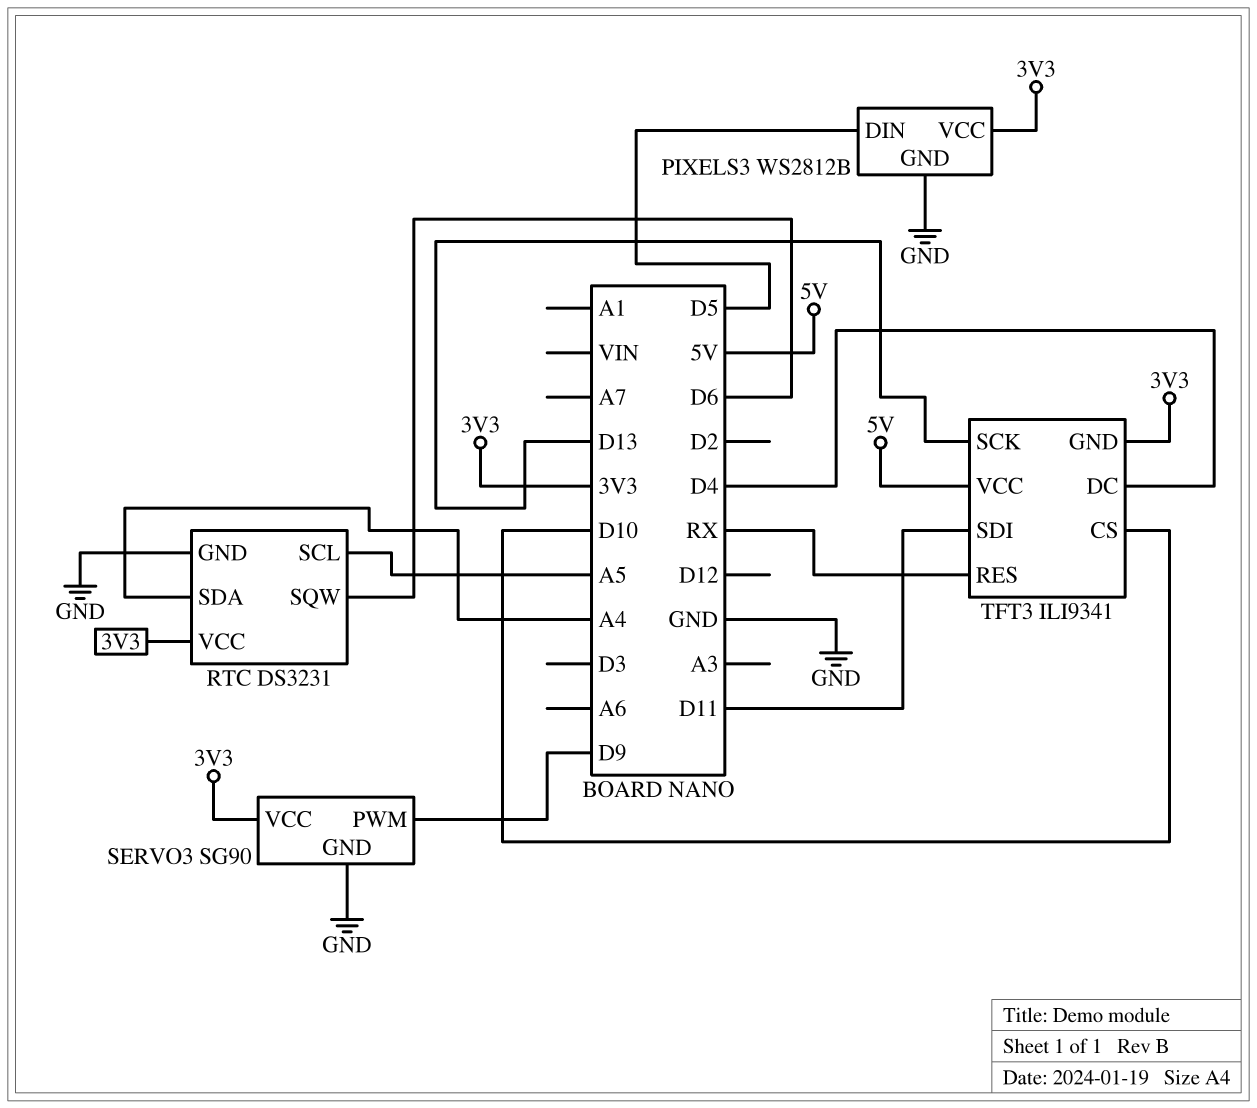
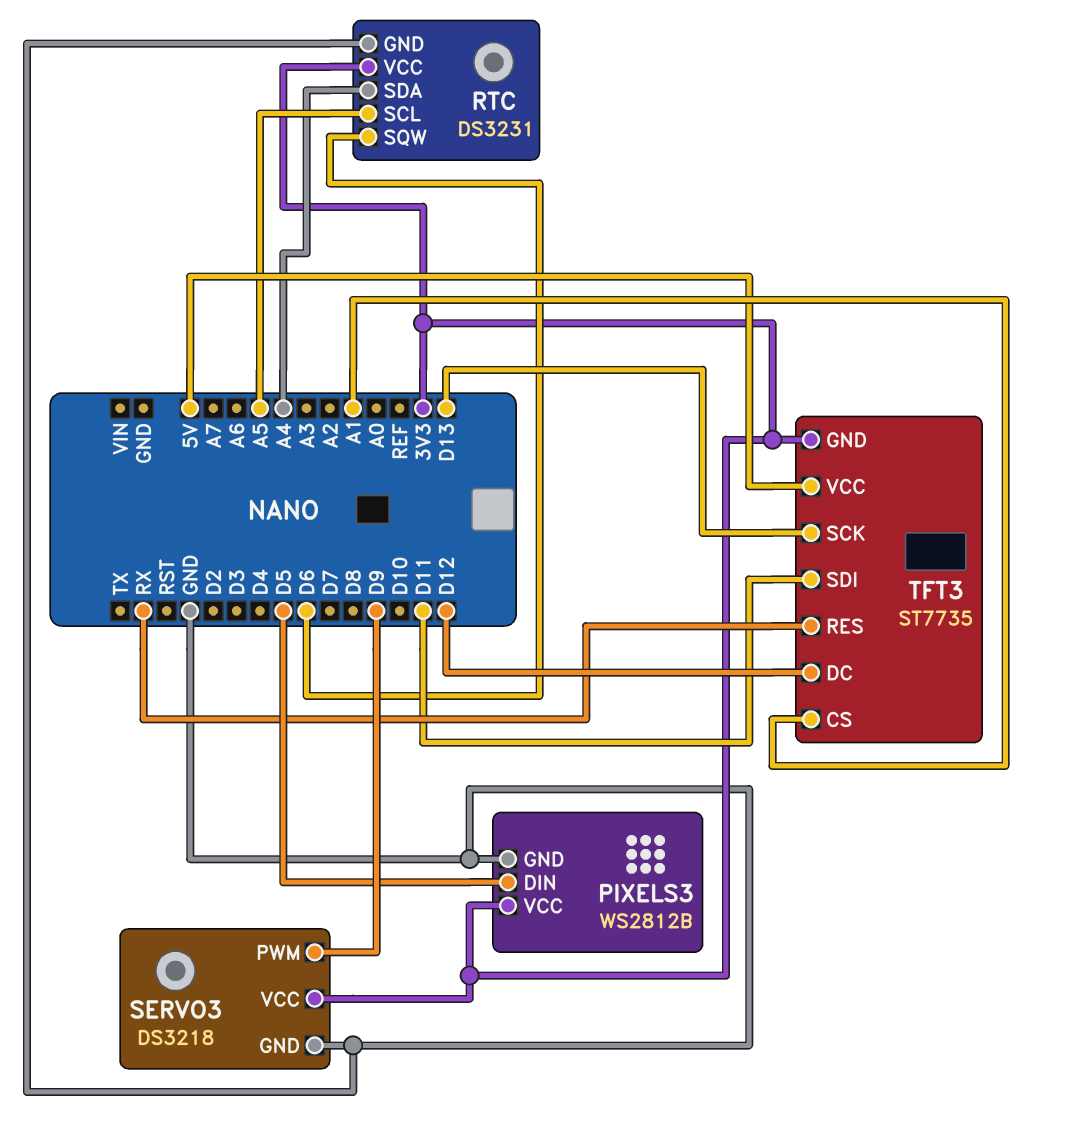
SERVO3: SG90 -> DS3218
TFT3: ILI9341 -> ST7735
TFT3 pin CS: D10 -> A1
TFT3 pin DC: D4 -> D12

